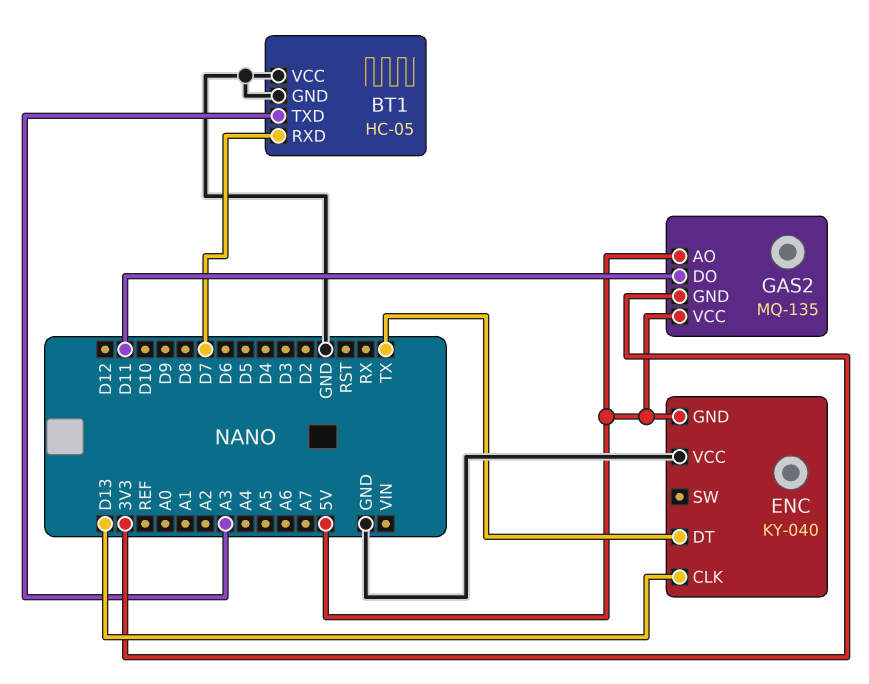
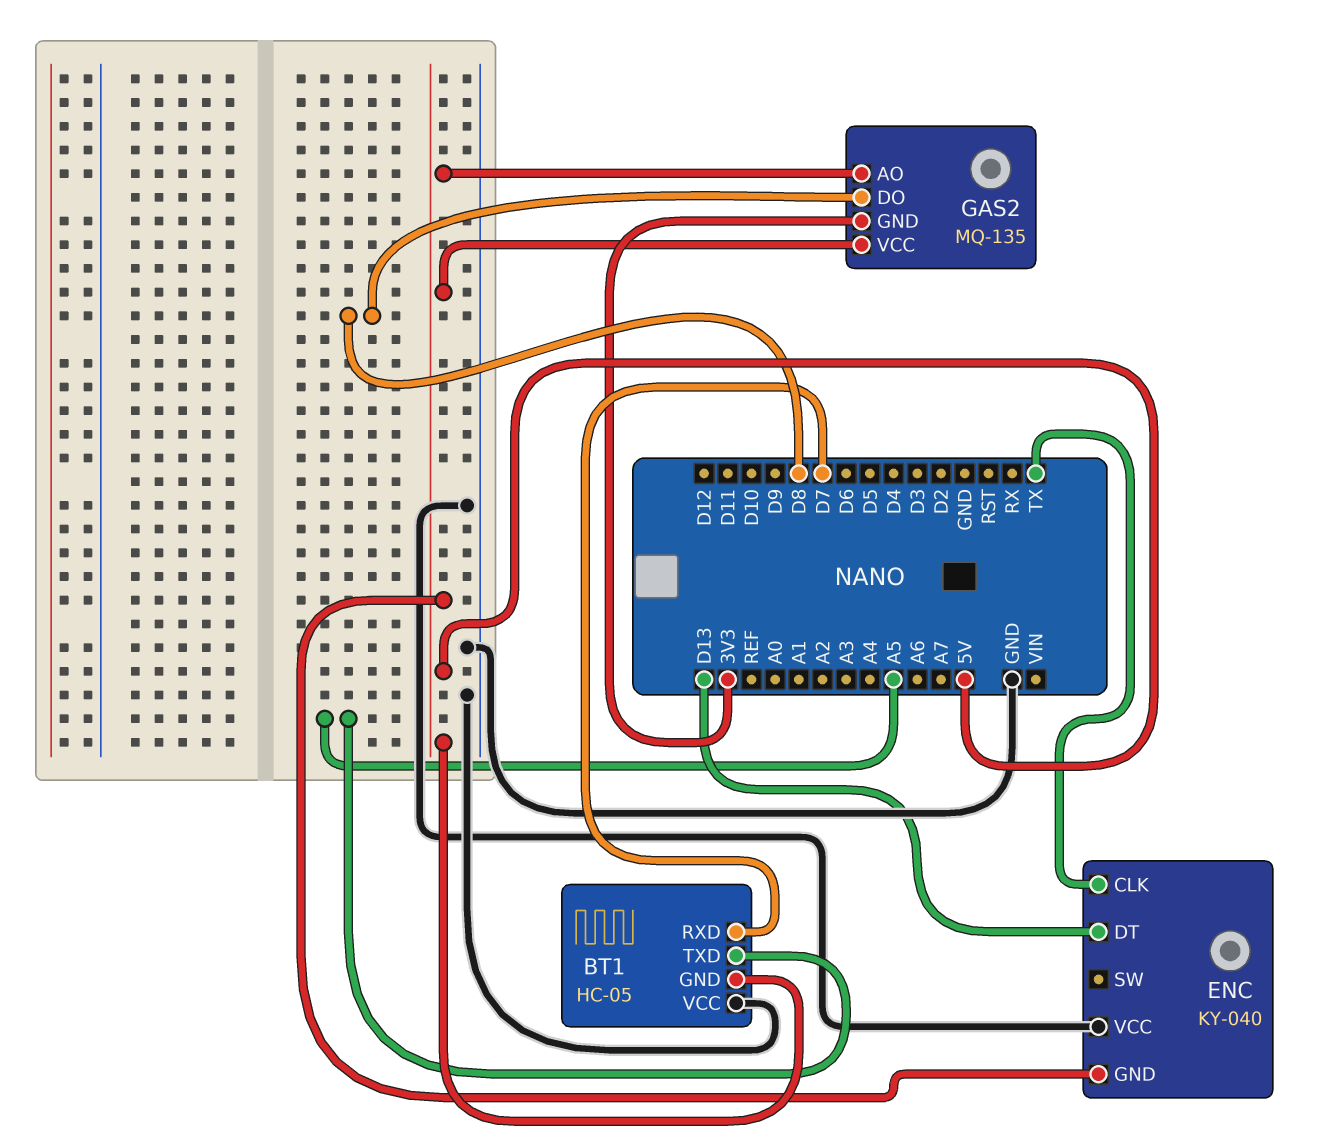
BT1 pin GND: GND -> 5V
BT1 pin TXD: A3 -> A5
ENC pin CLK: D13 -> TX
ENC pin DT: TX -> D13
GAS2 pin DO: D11 -> D8

